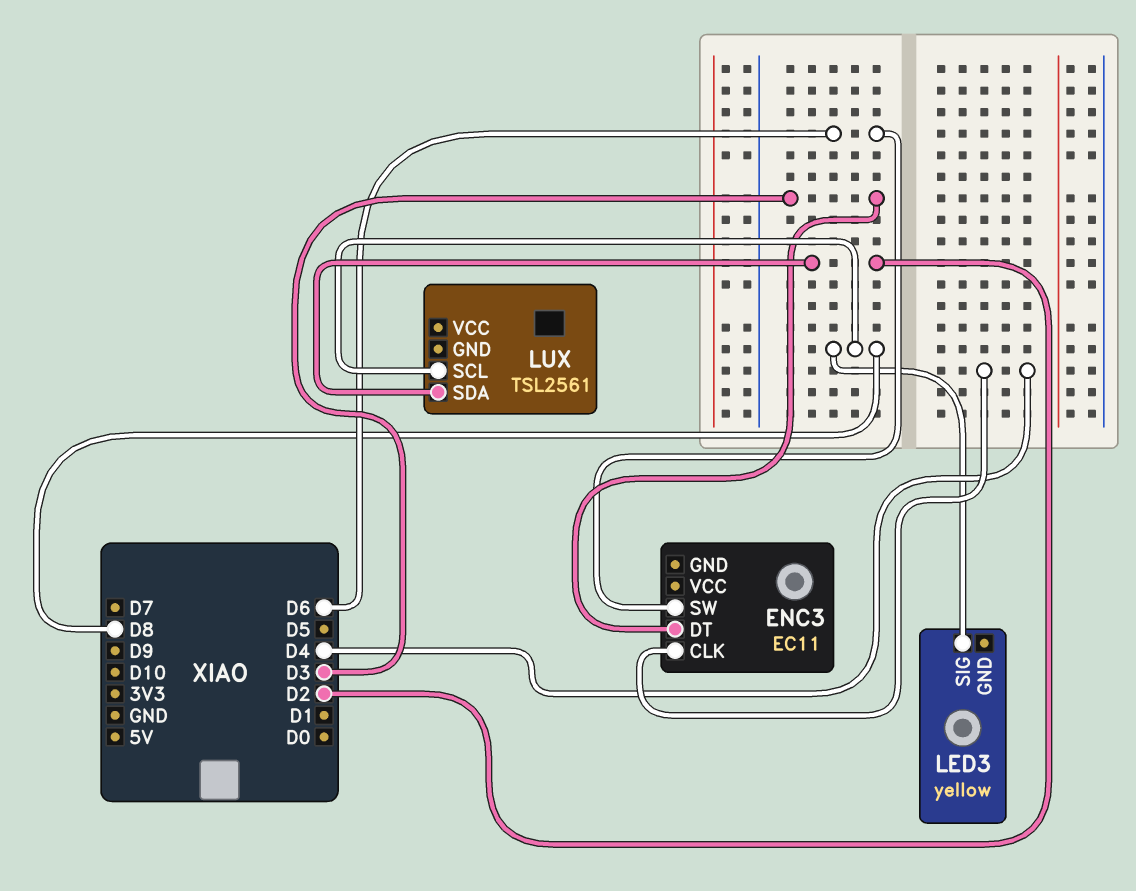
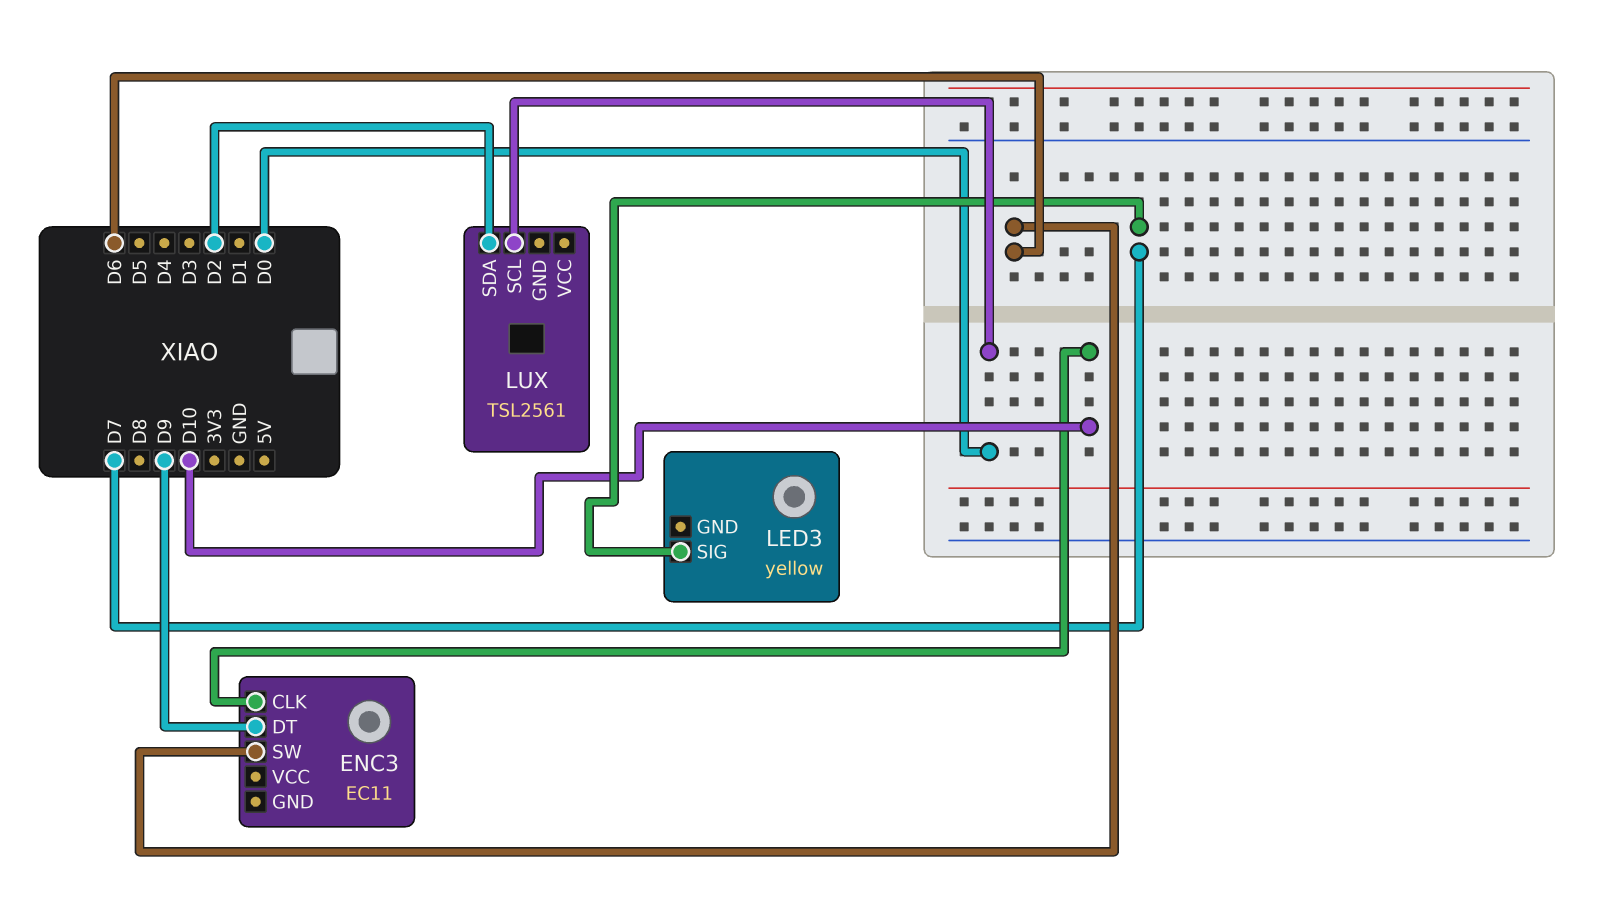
ENC3 pin CLK: D4 -> D10
ENC3 pin DT: D3 -> D9
LED3 pin SIG: D8 -> D7
LUX pin SCL: D8 -> D0

